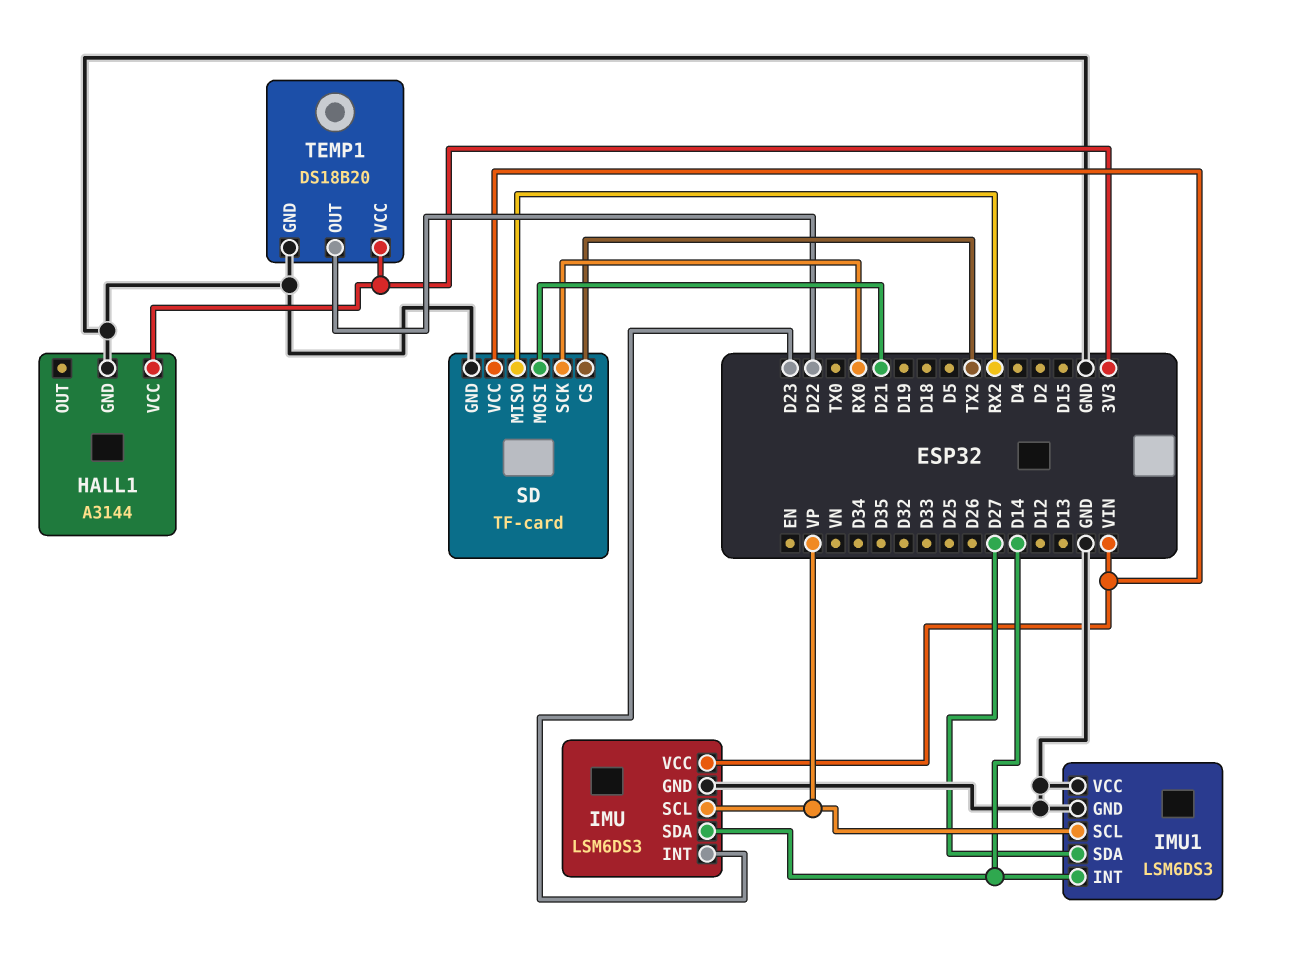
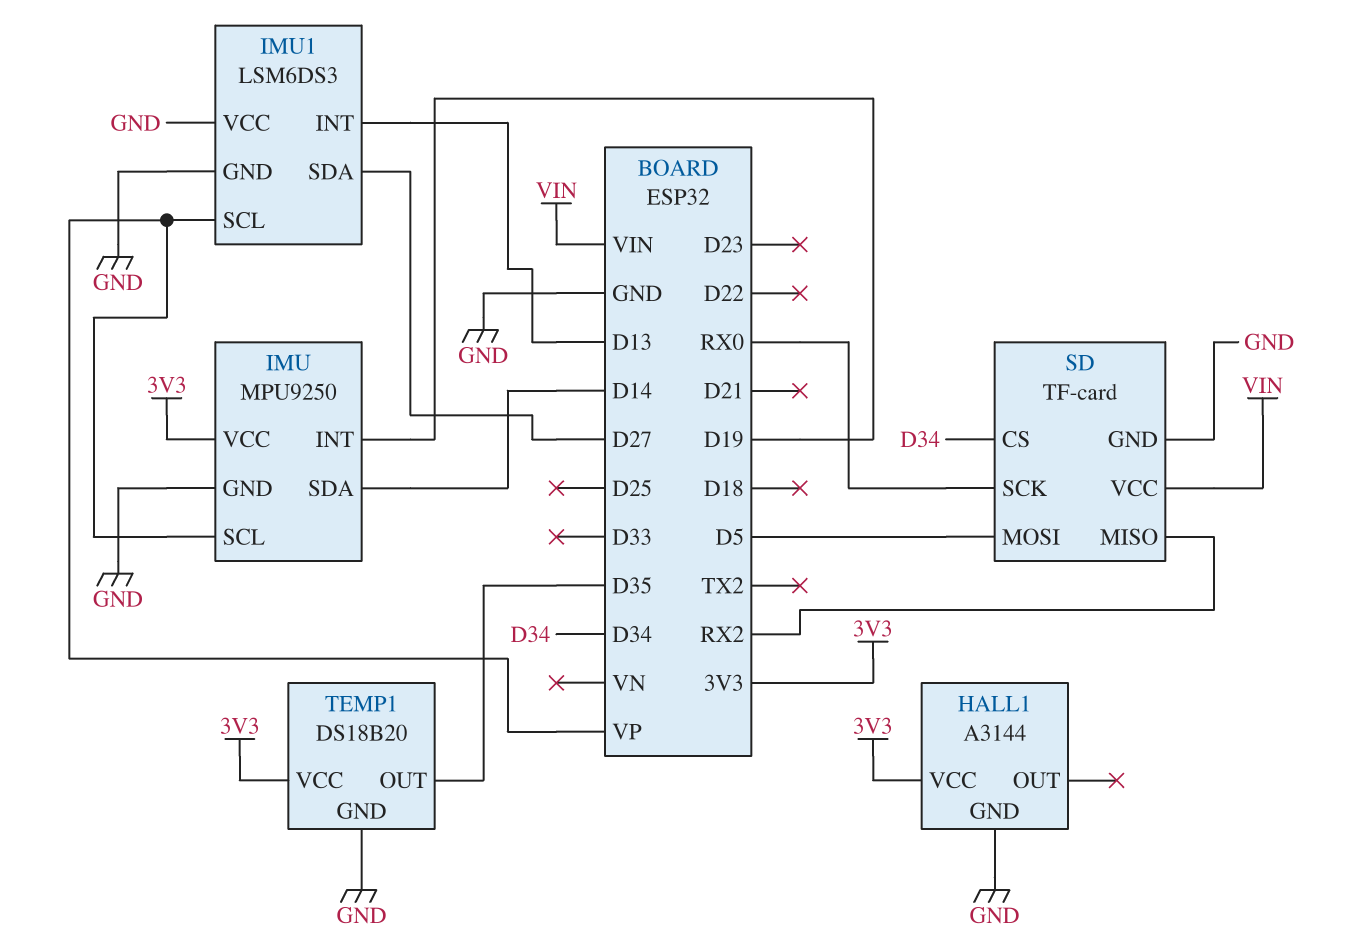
IMU: LSM6DS3 -> MPU9250
IMU pin INT: D23 -> D19
IMU pin VCC: VIN -> 3V3
IMU1 pin INT: D14 -> D13
SD pin CS: TX2 -> D34
SD pin MOSI: D21 -> D5
TEMP1 pin OUT: D22 -> D35

